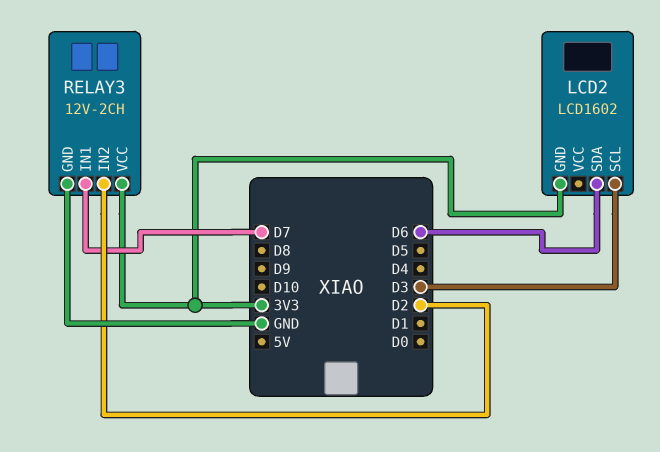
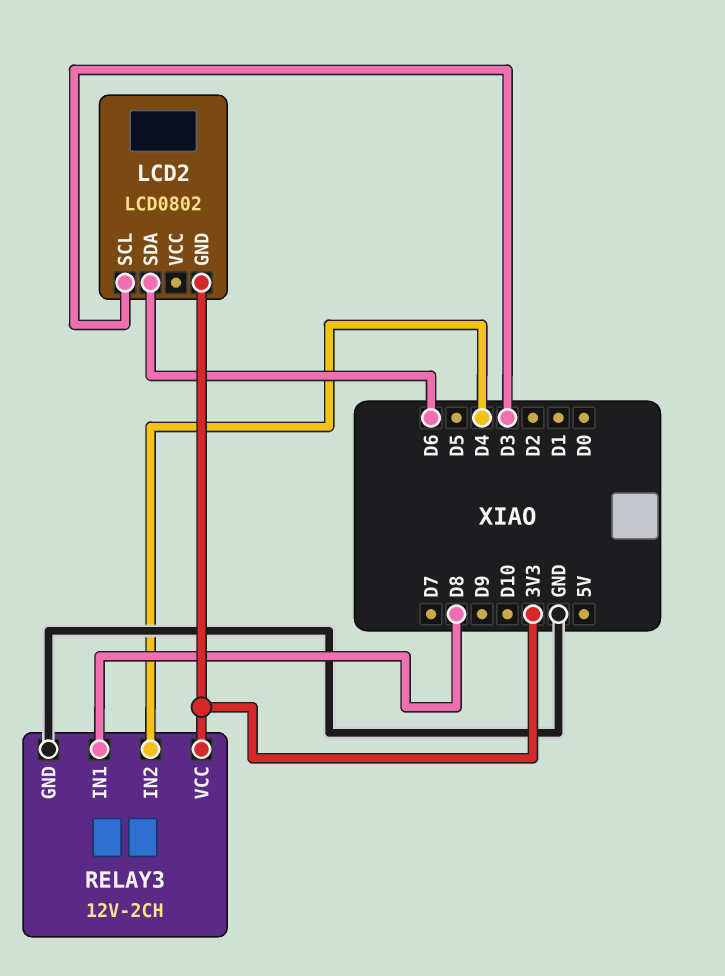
LCD2: LCD1602 -> LCD0802
RELAY3 pin IN1: D7 -> D8
RELAY3 pin IN2: D2 -> D4

